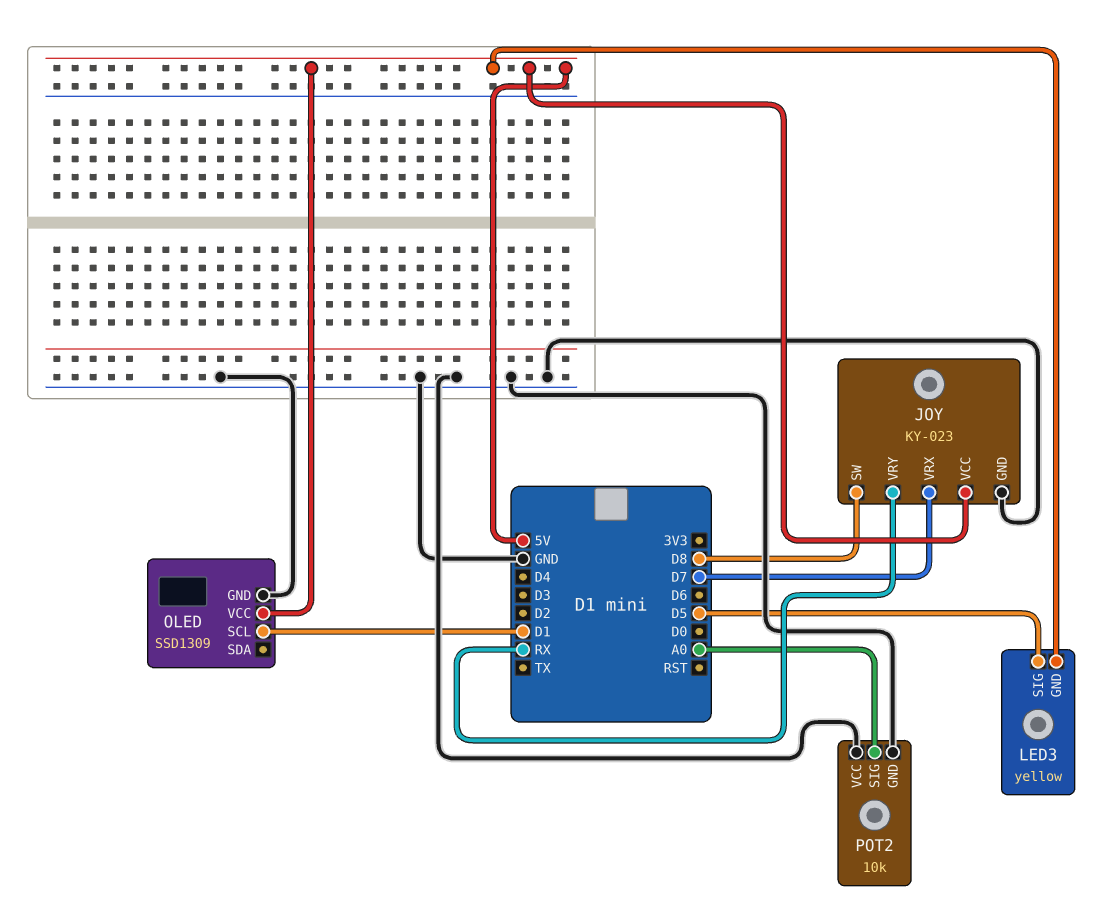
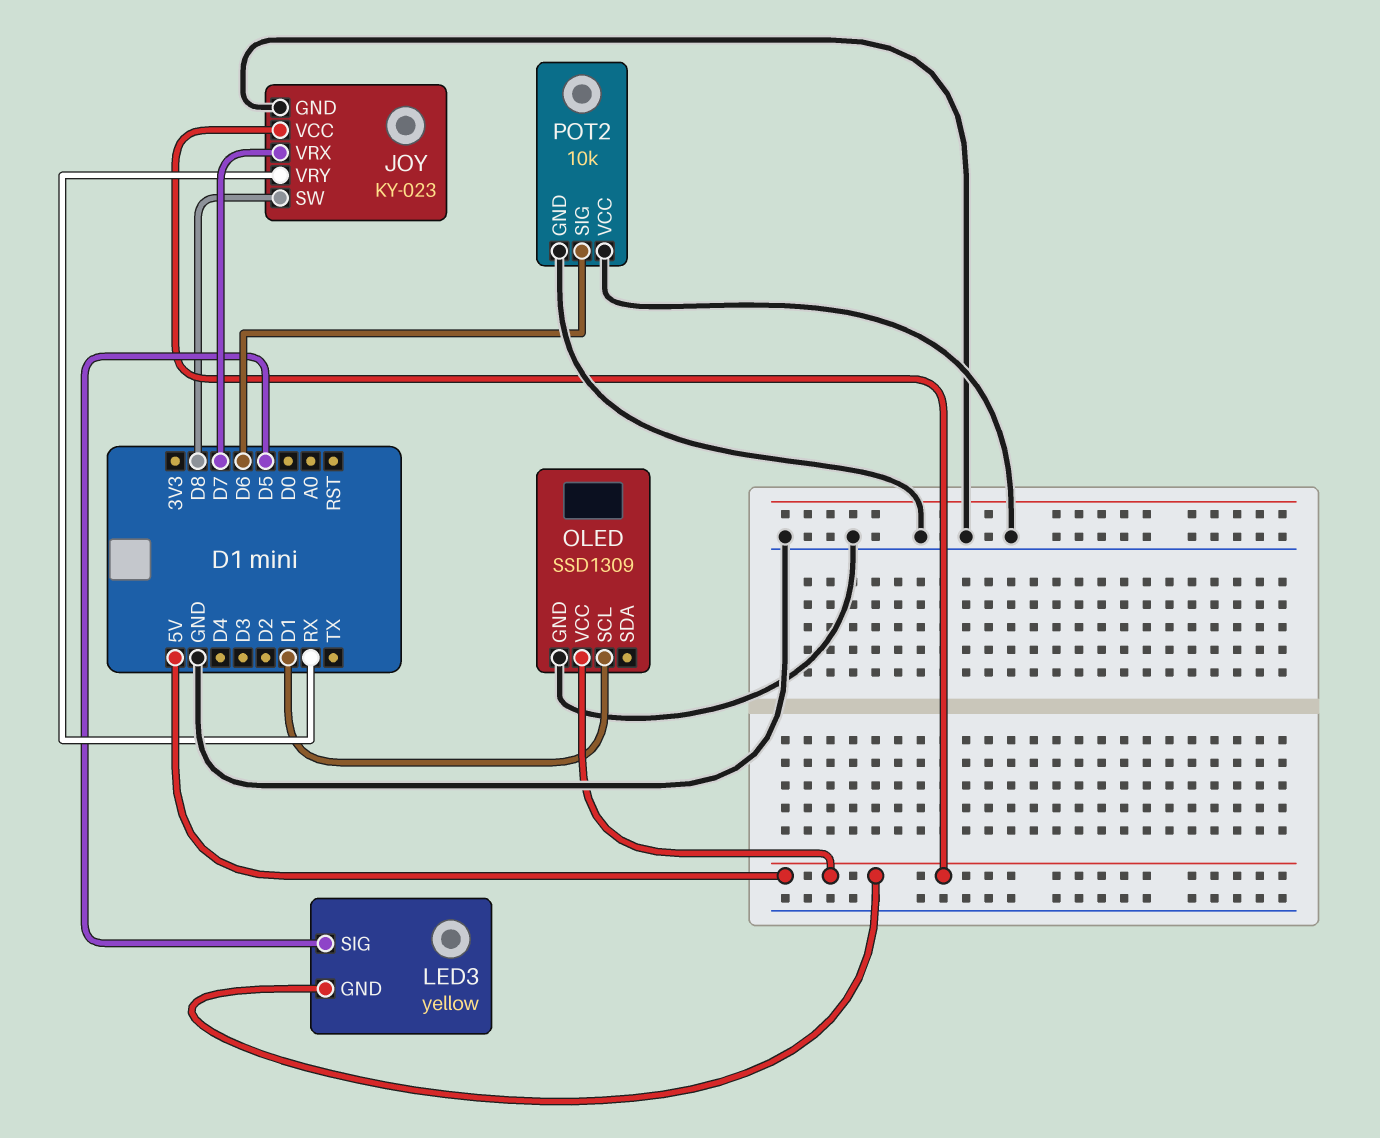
POT2 pin SIG: A0 -> D6

